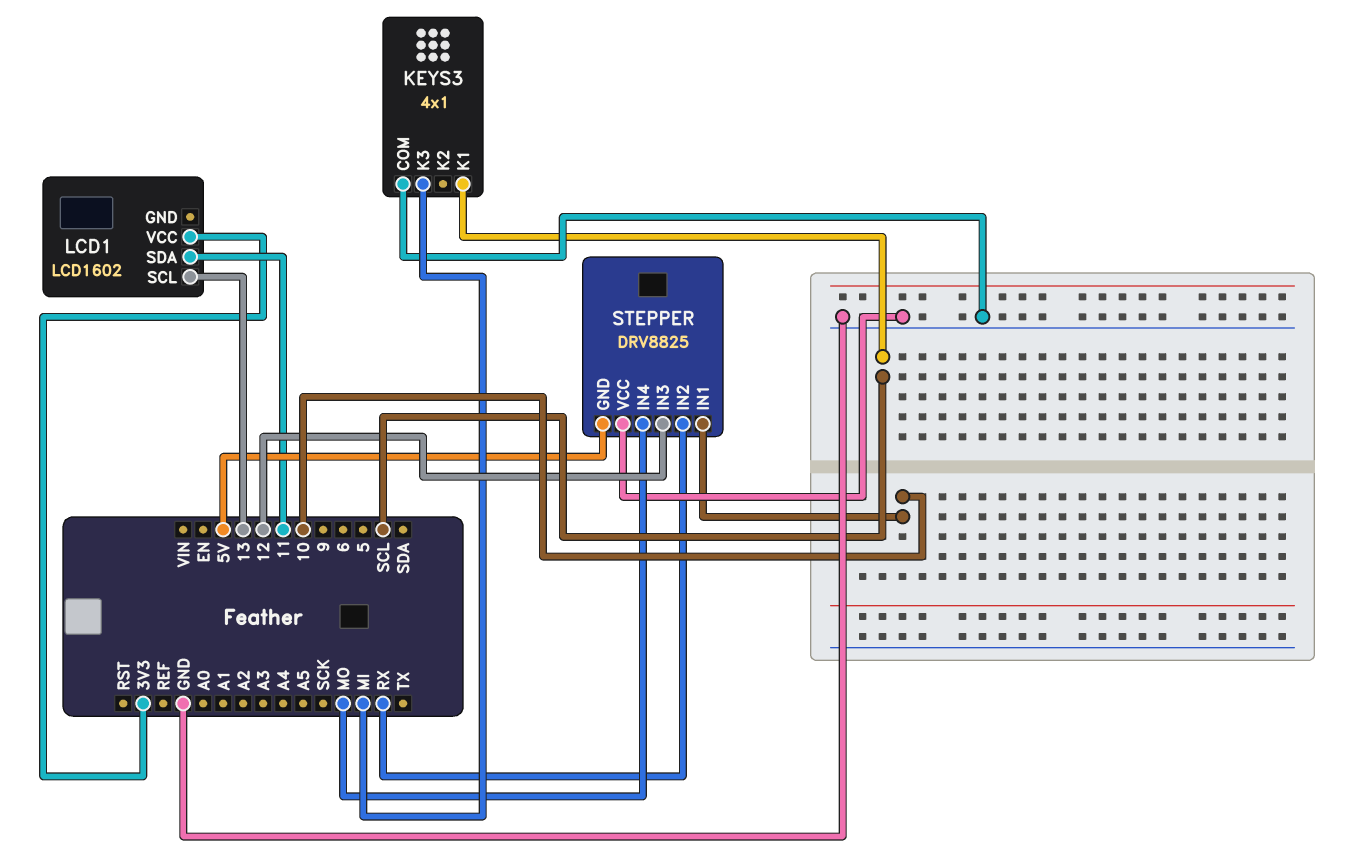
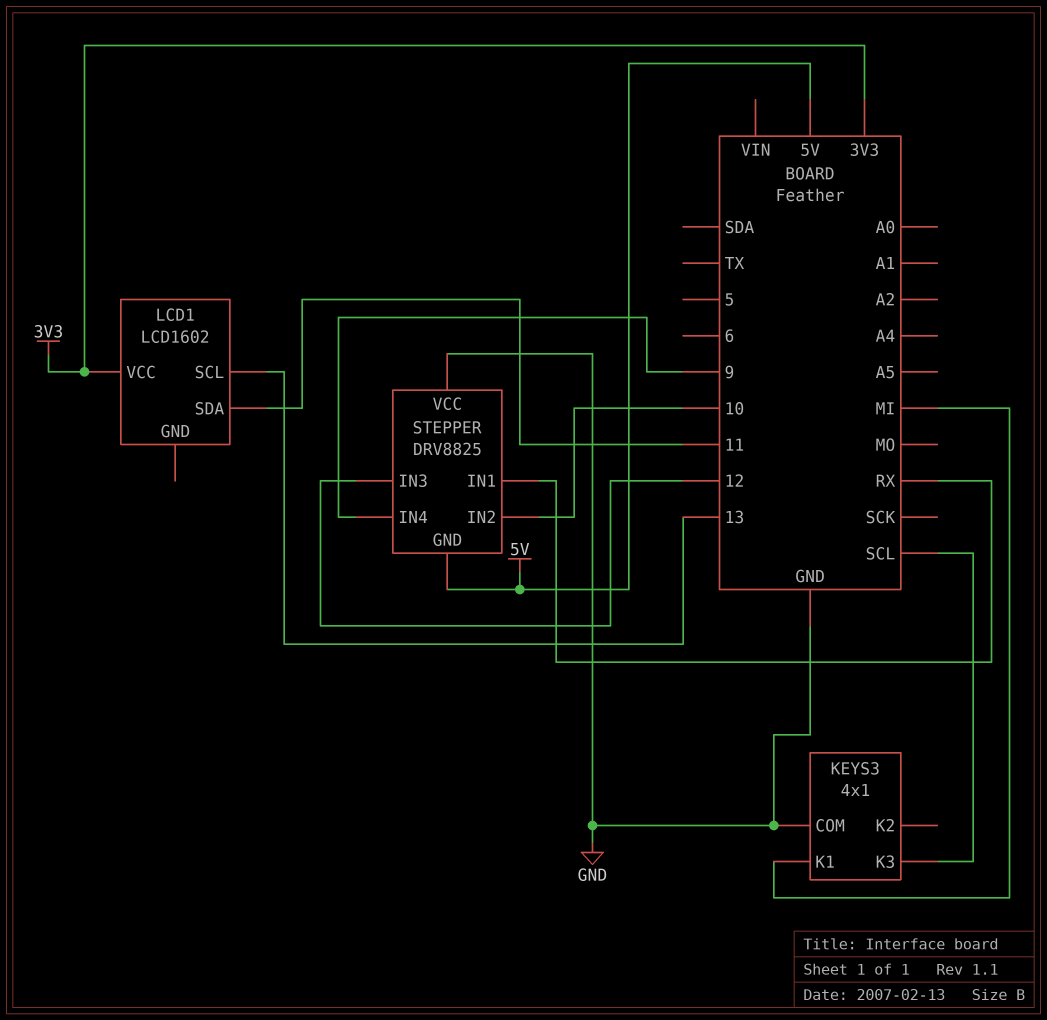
KEYS3 pin K1: SCL -> MI
KEYS3 pin K3: MI -> SCL
STEPPER pin IN1: 10 -> RX
STEPPER pin IN2: RX -> 10
STEPPER pin IN4: MO -> 9

